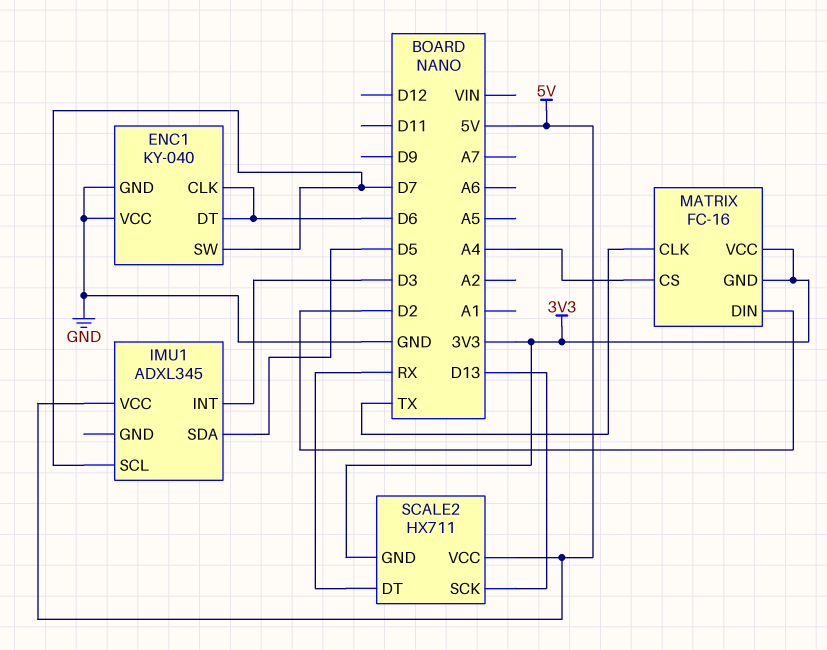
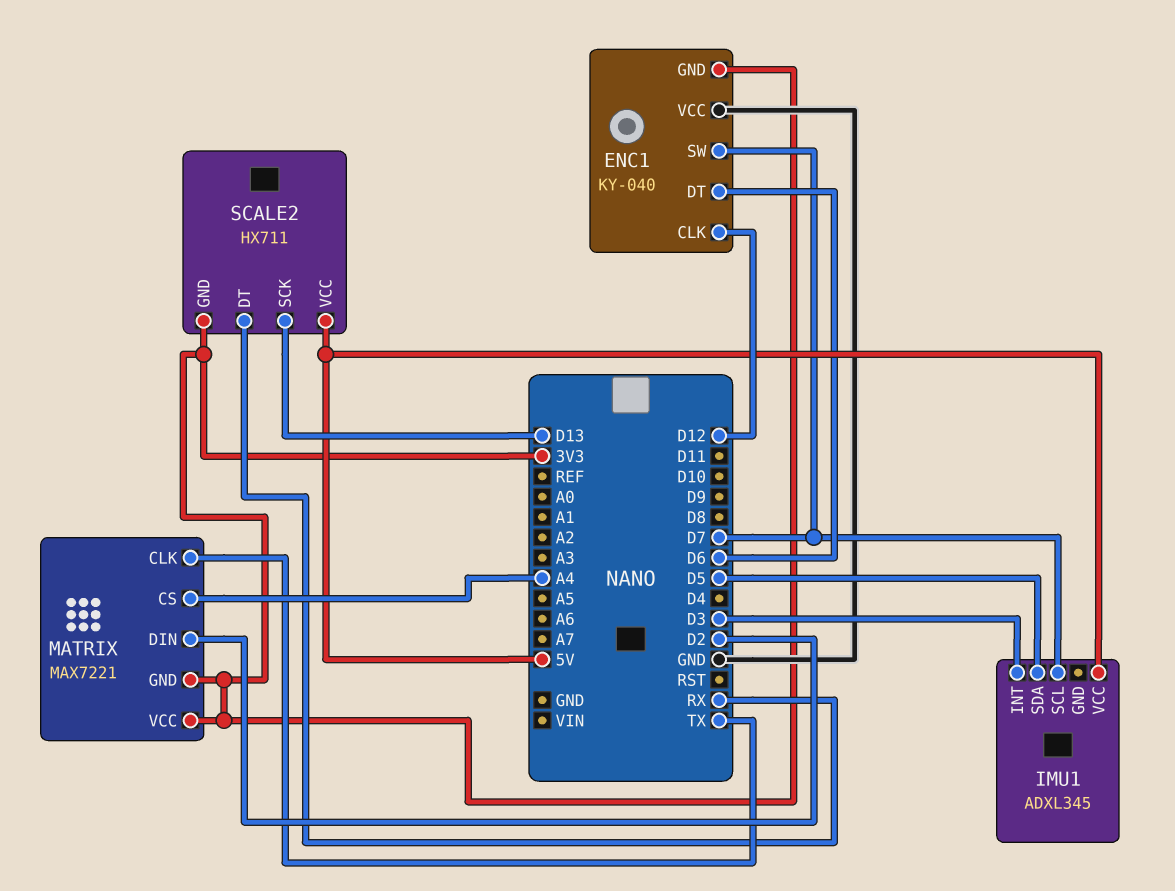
ENC1 pin CLK: D6 -> D12
ENC1 pin GND: GND -> 3V3
MATRIX: FC-16 -> MAX7221

